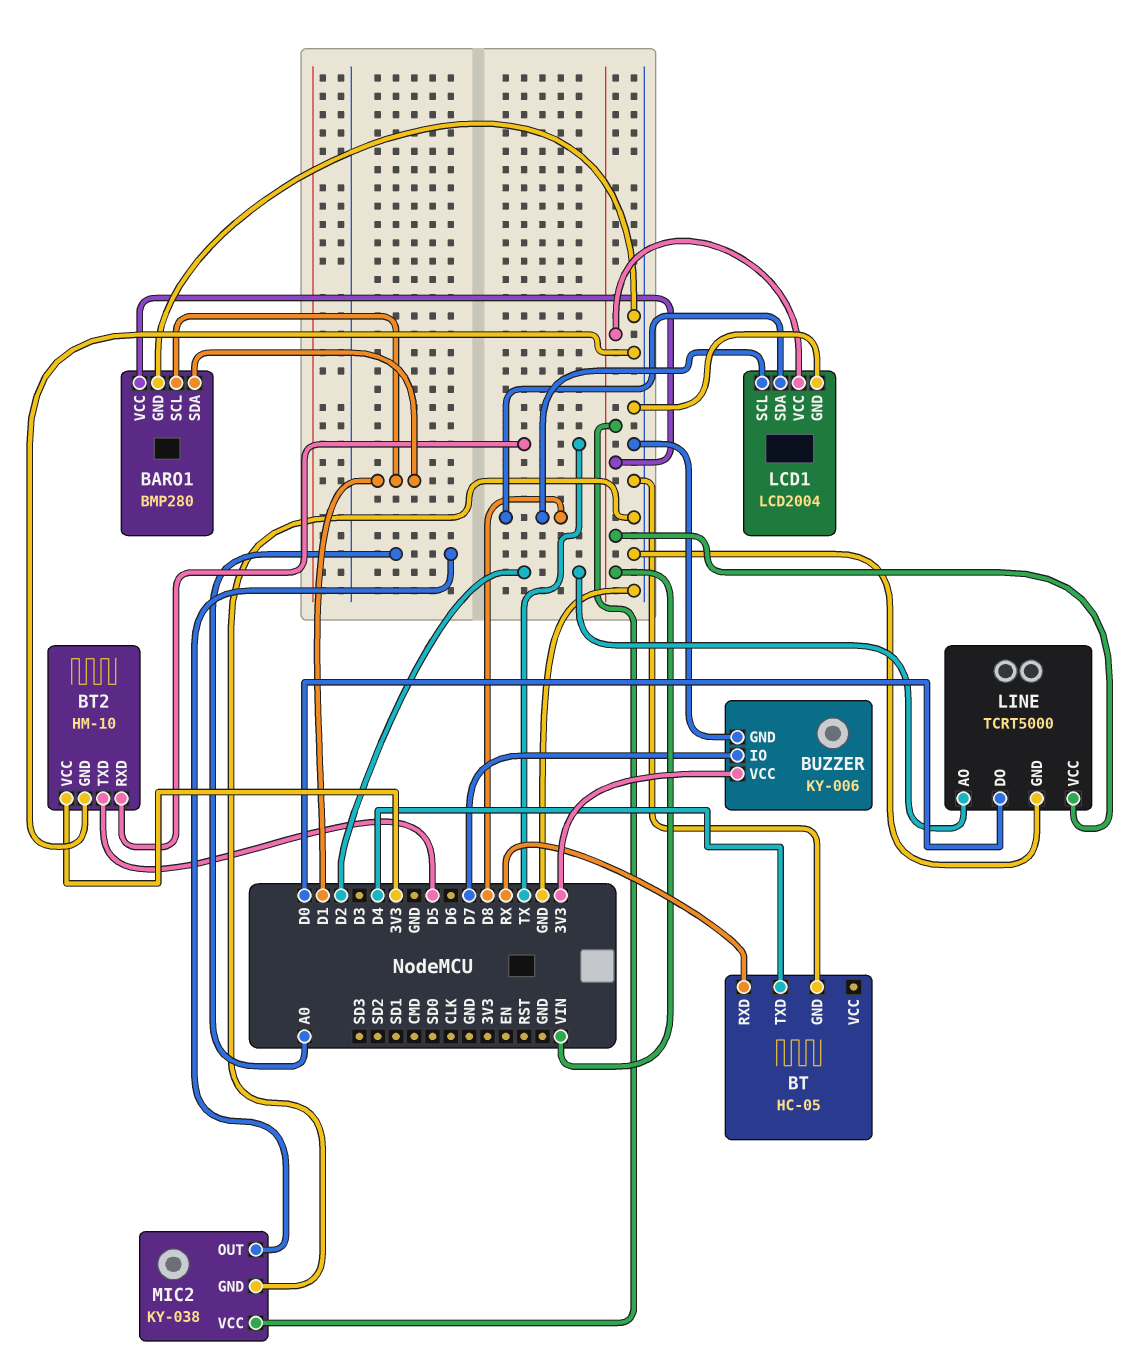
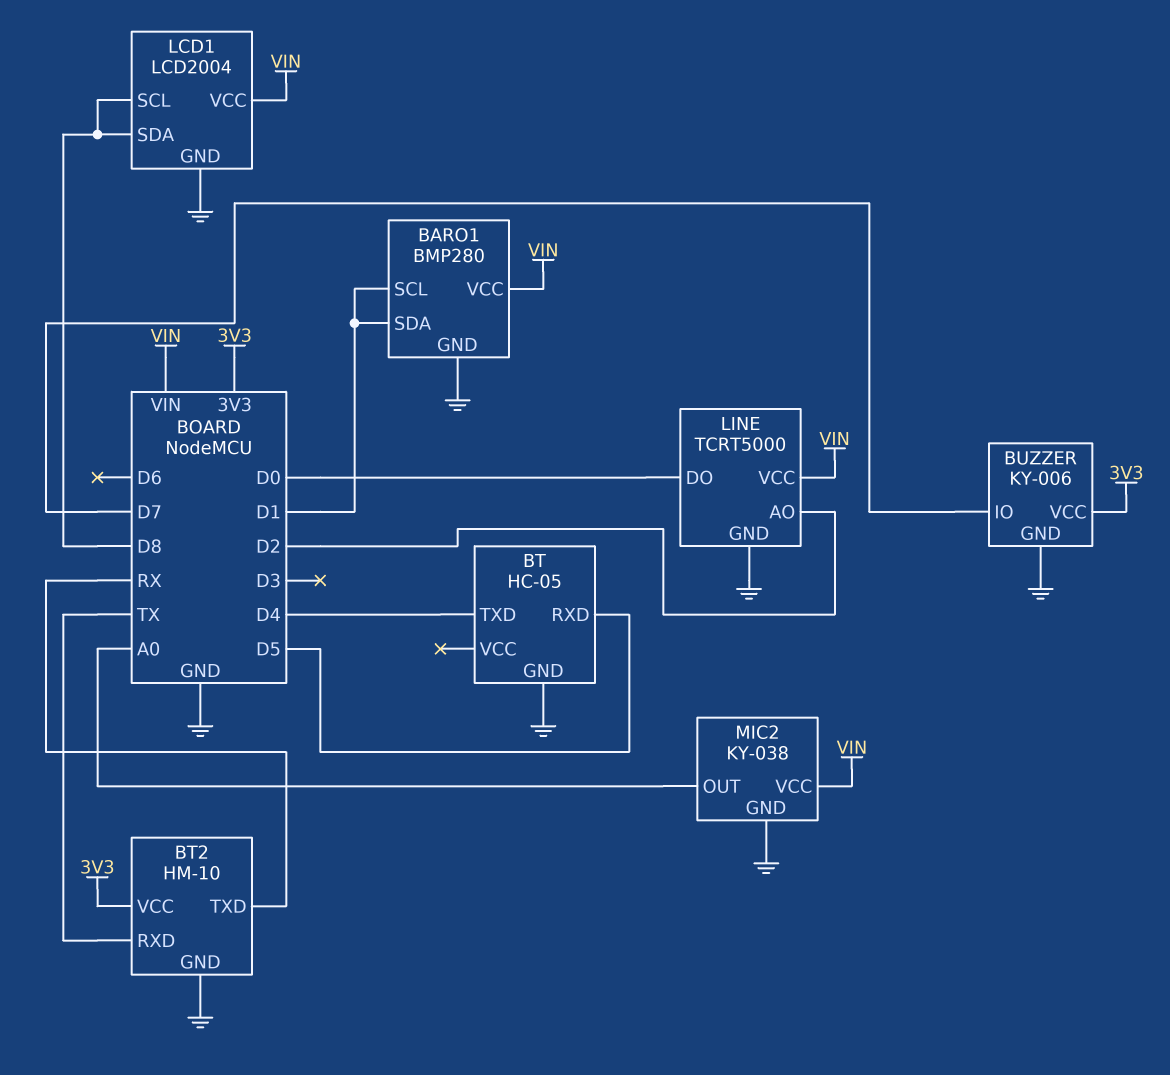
BT pin RXD: RX -> D5
BT2 pin TXD: D5 -> RX

